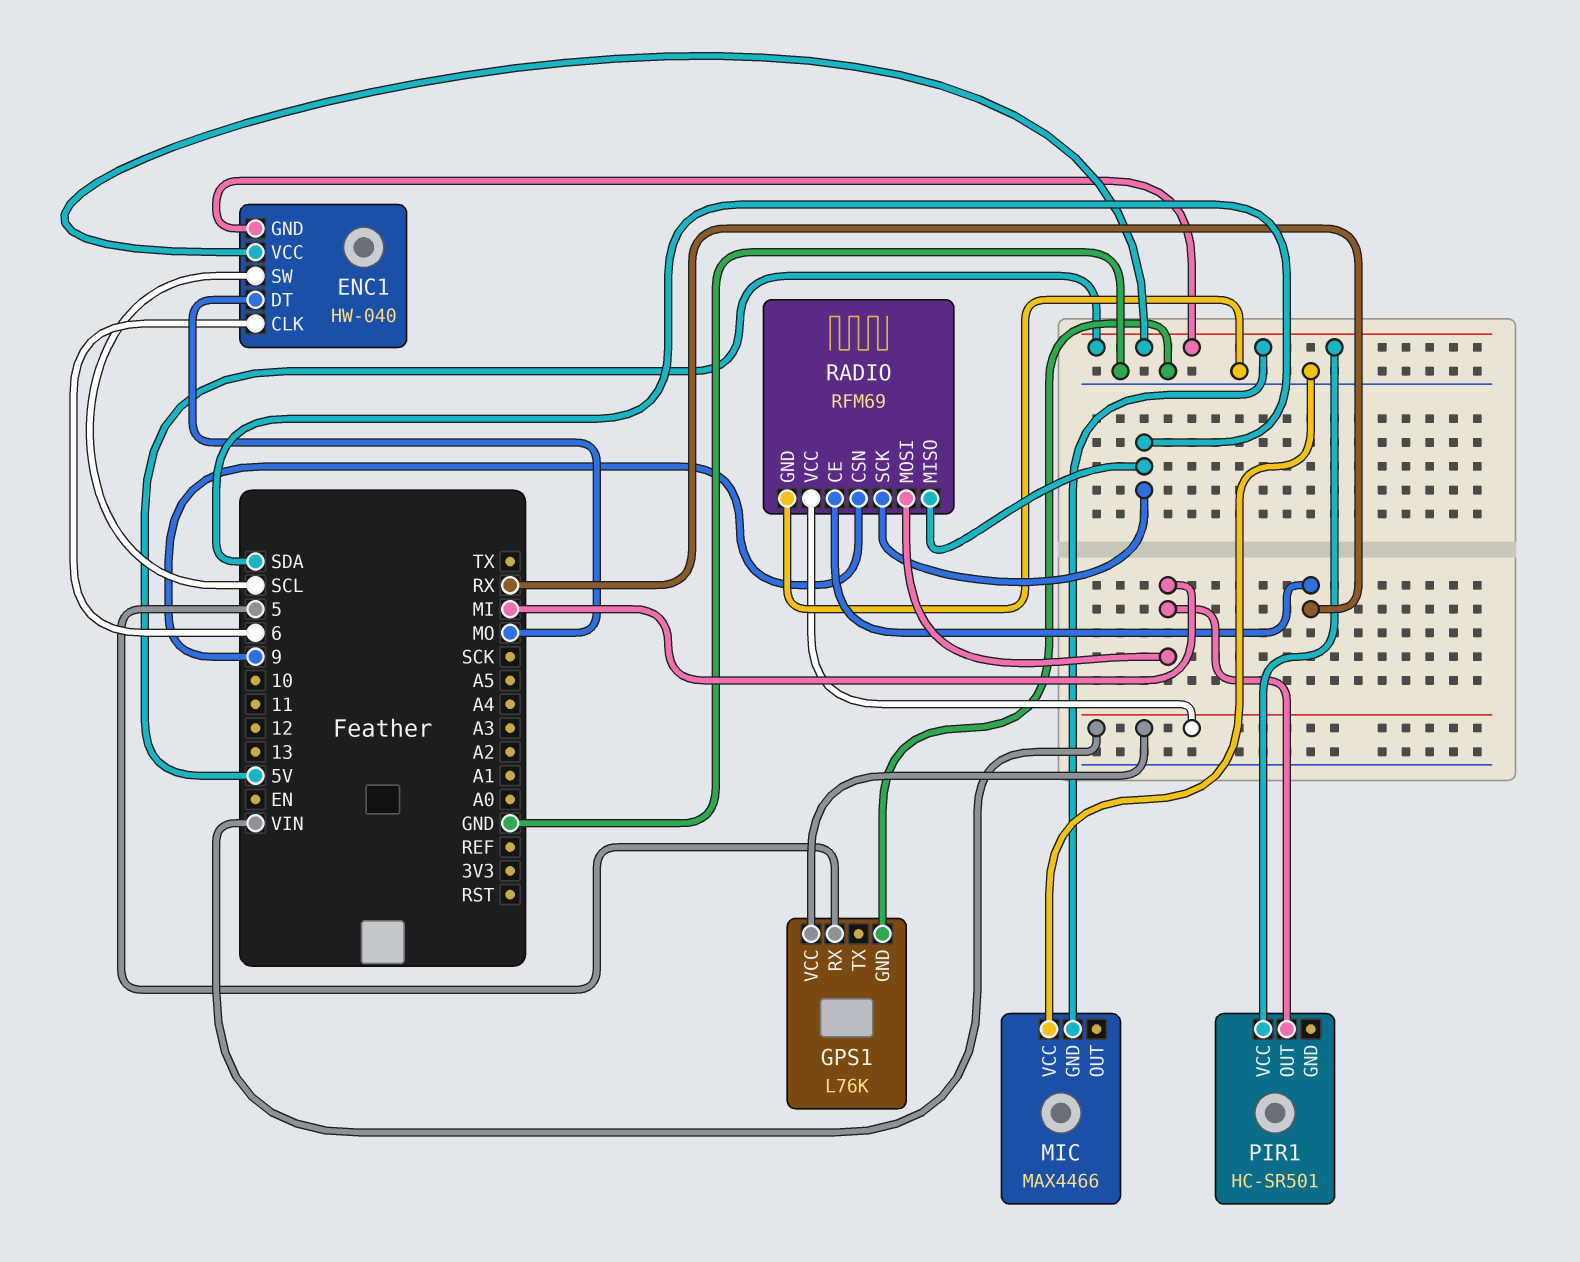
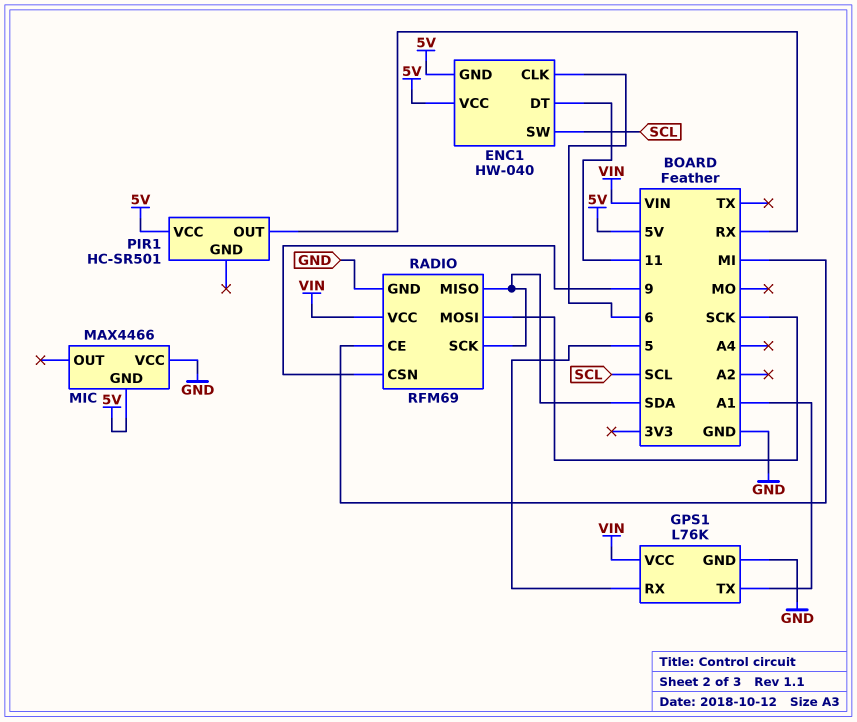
ENC1 pin DT: MO -> 11
GPS1 pin TX: none -> A1
PIR1 pin OUT: MI -> RX
RADIO pin CE: RX -> MI
RADIO pin MOSI: MI -> SCK

